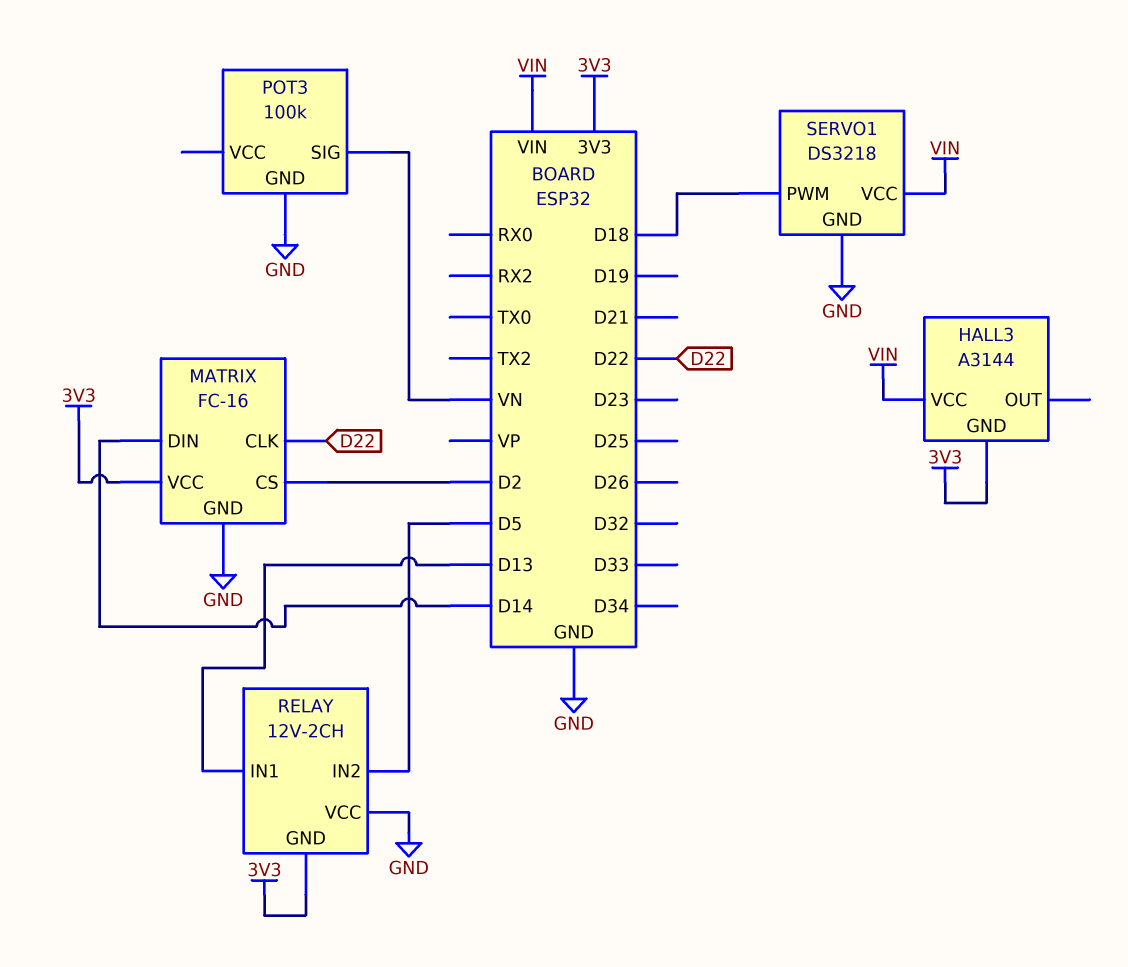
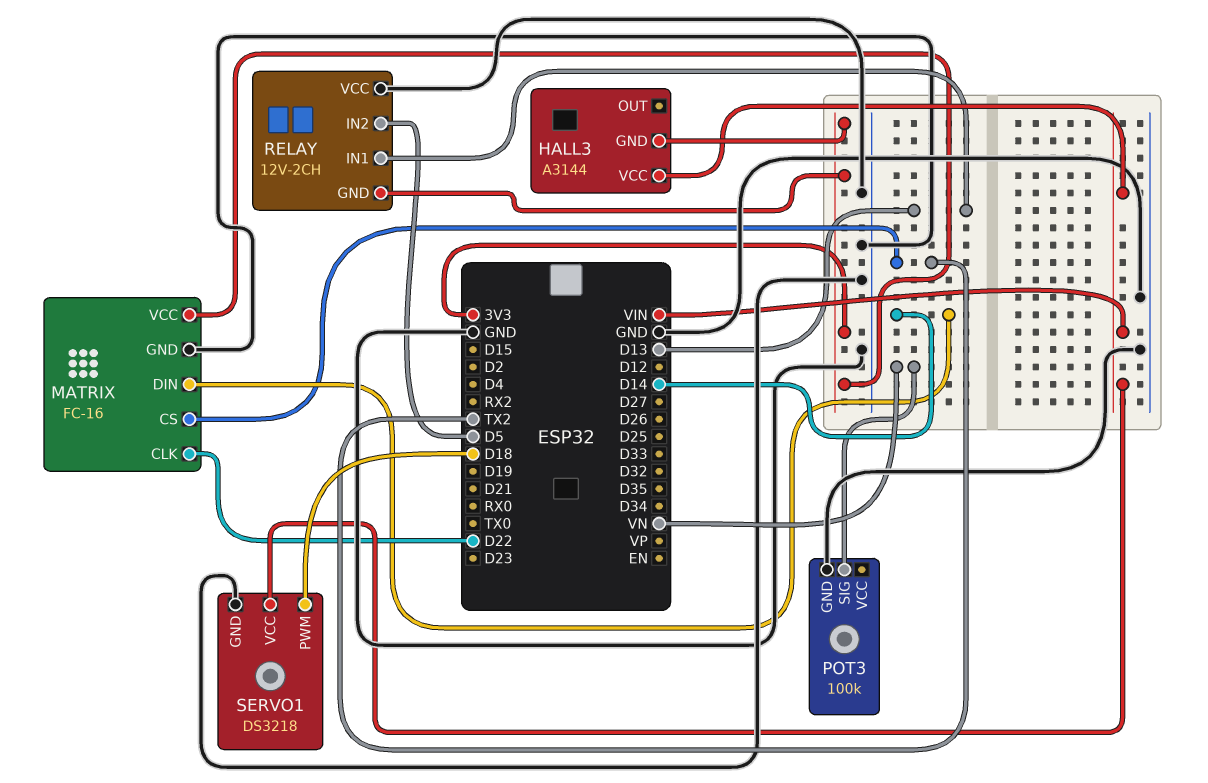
MATRIX pin CS: D2 -> TX2

